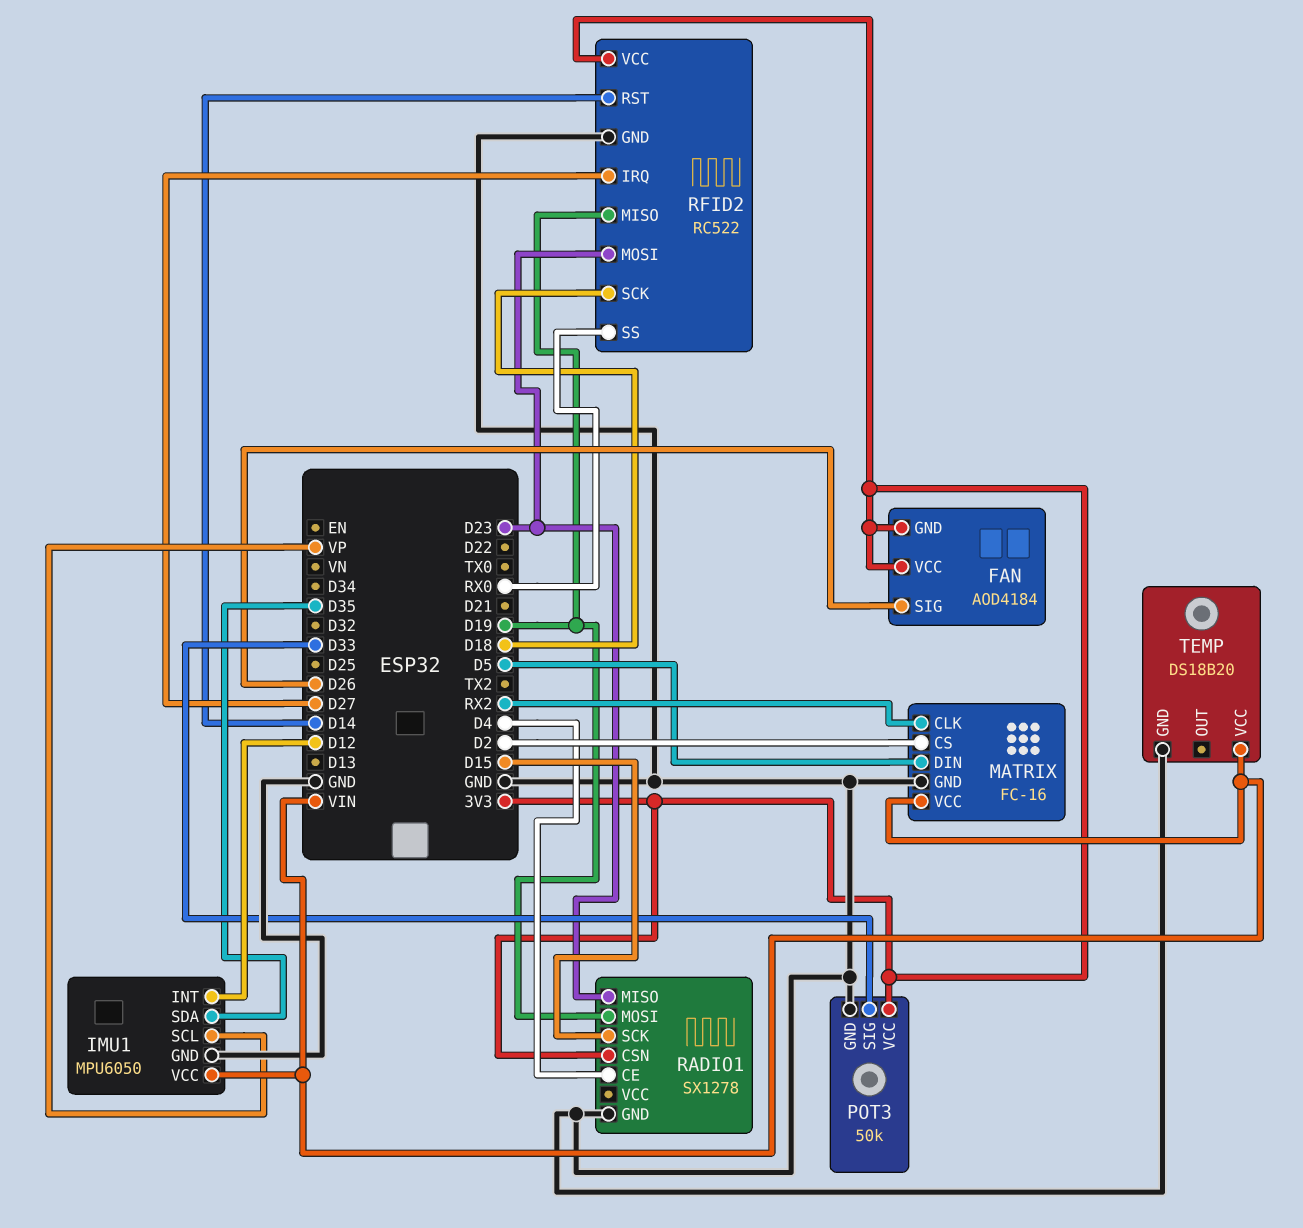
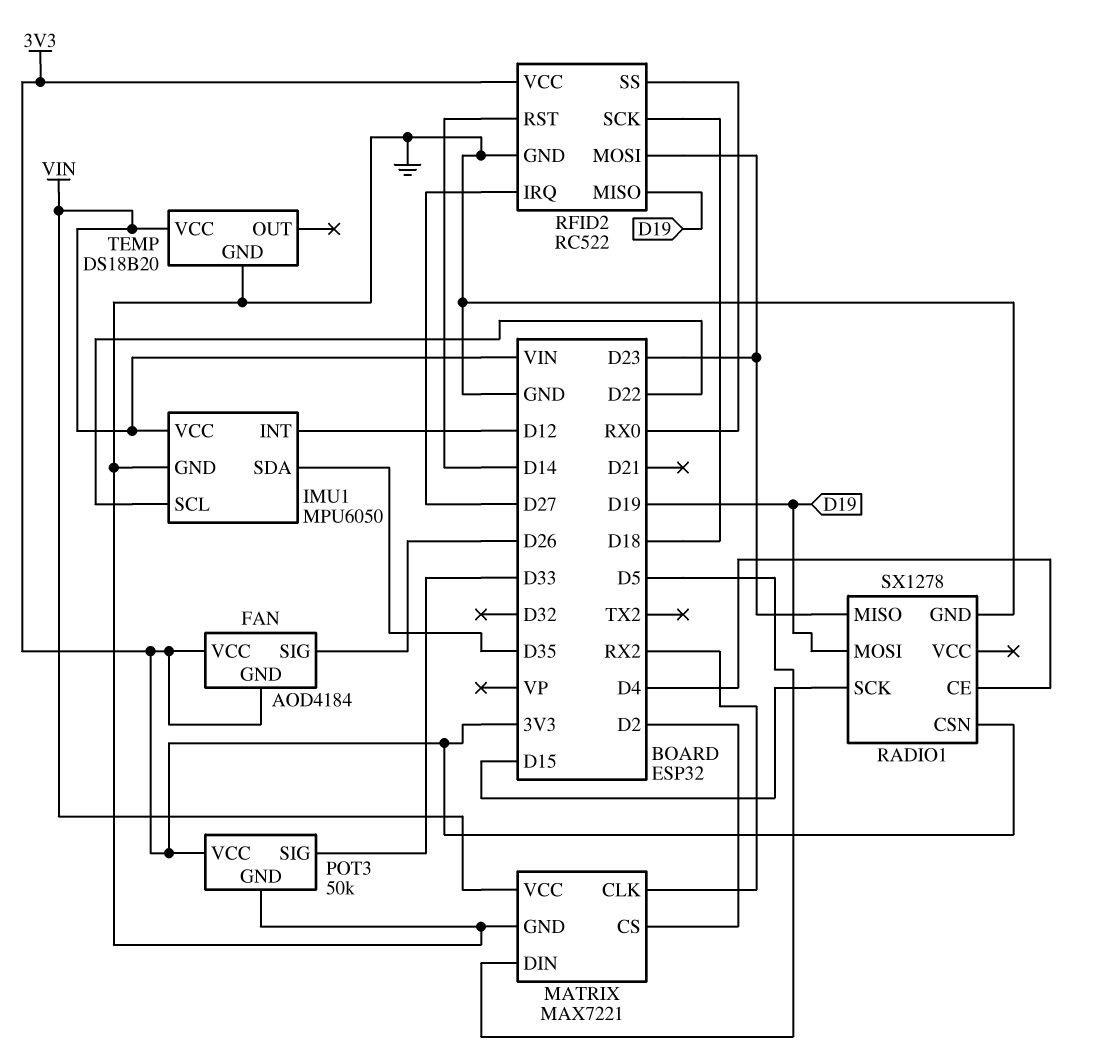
IMU1 pin SCL: VP -> D22
MATRIX: FC-16 -> MAX7221

